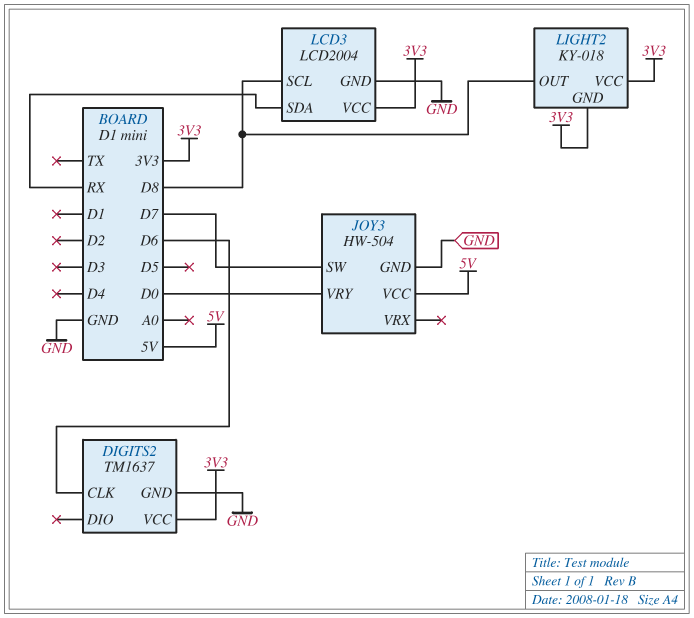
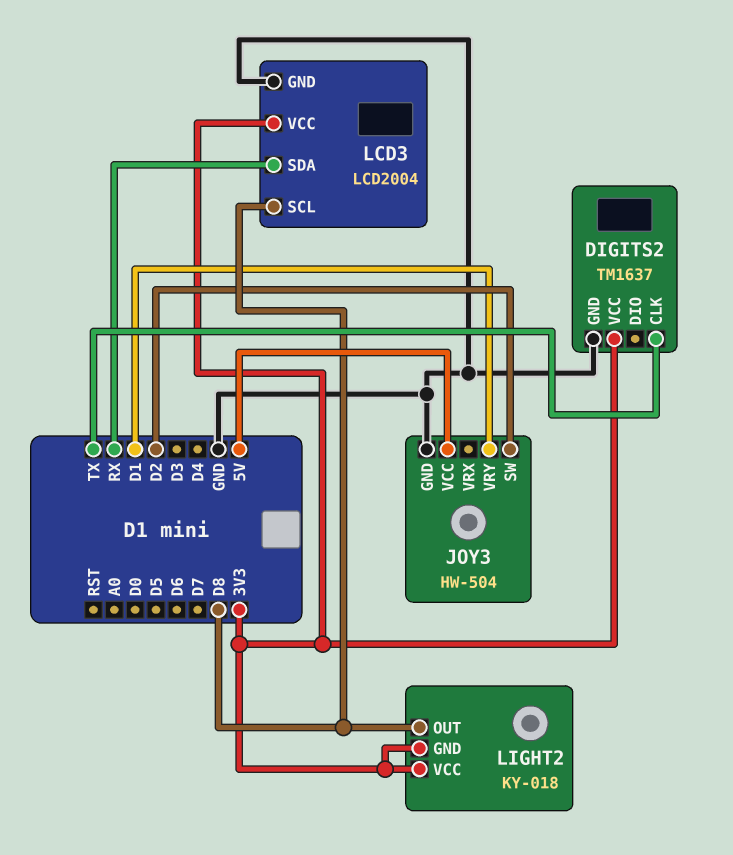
DIGITS2 pin CLK: D6 -> TX
JOY3 pin SW: D7 -> D2
JOY3 pin VRY: D0 -> D1

